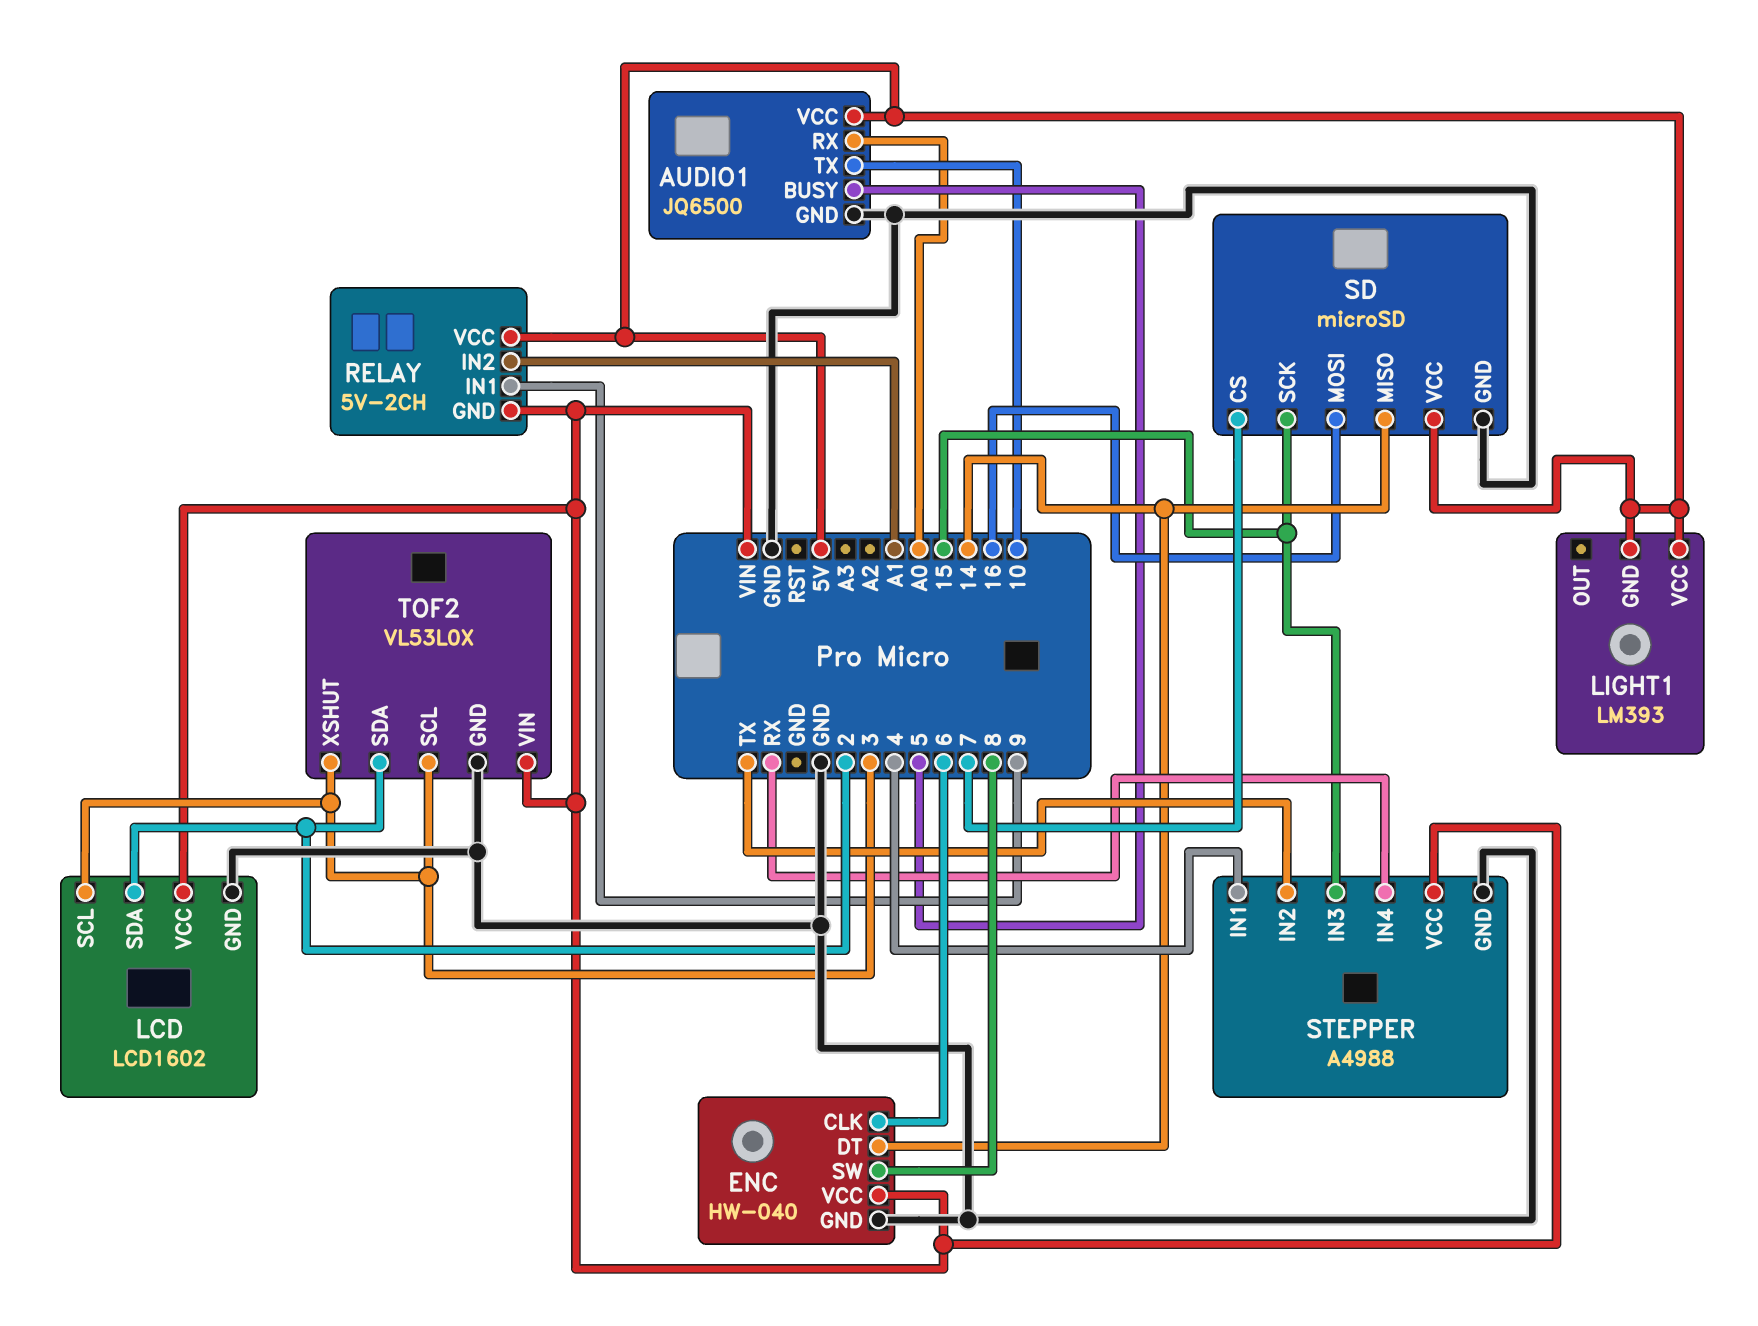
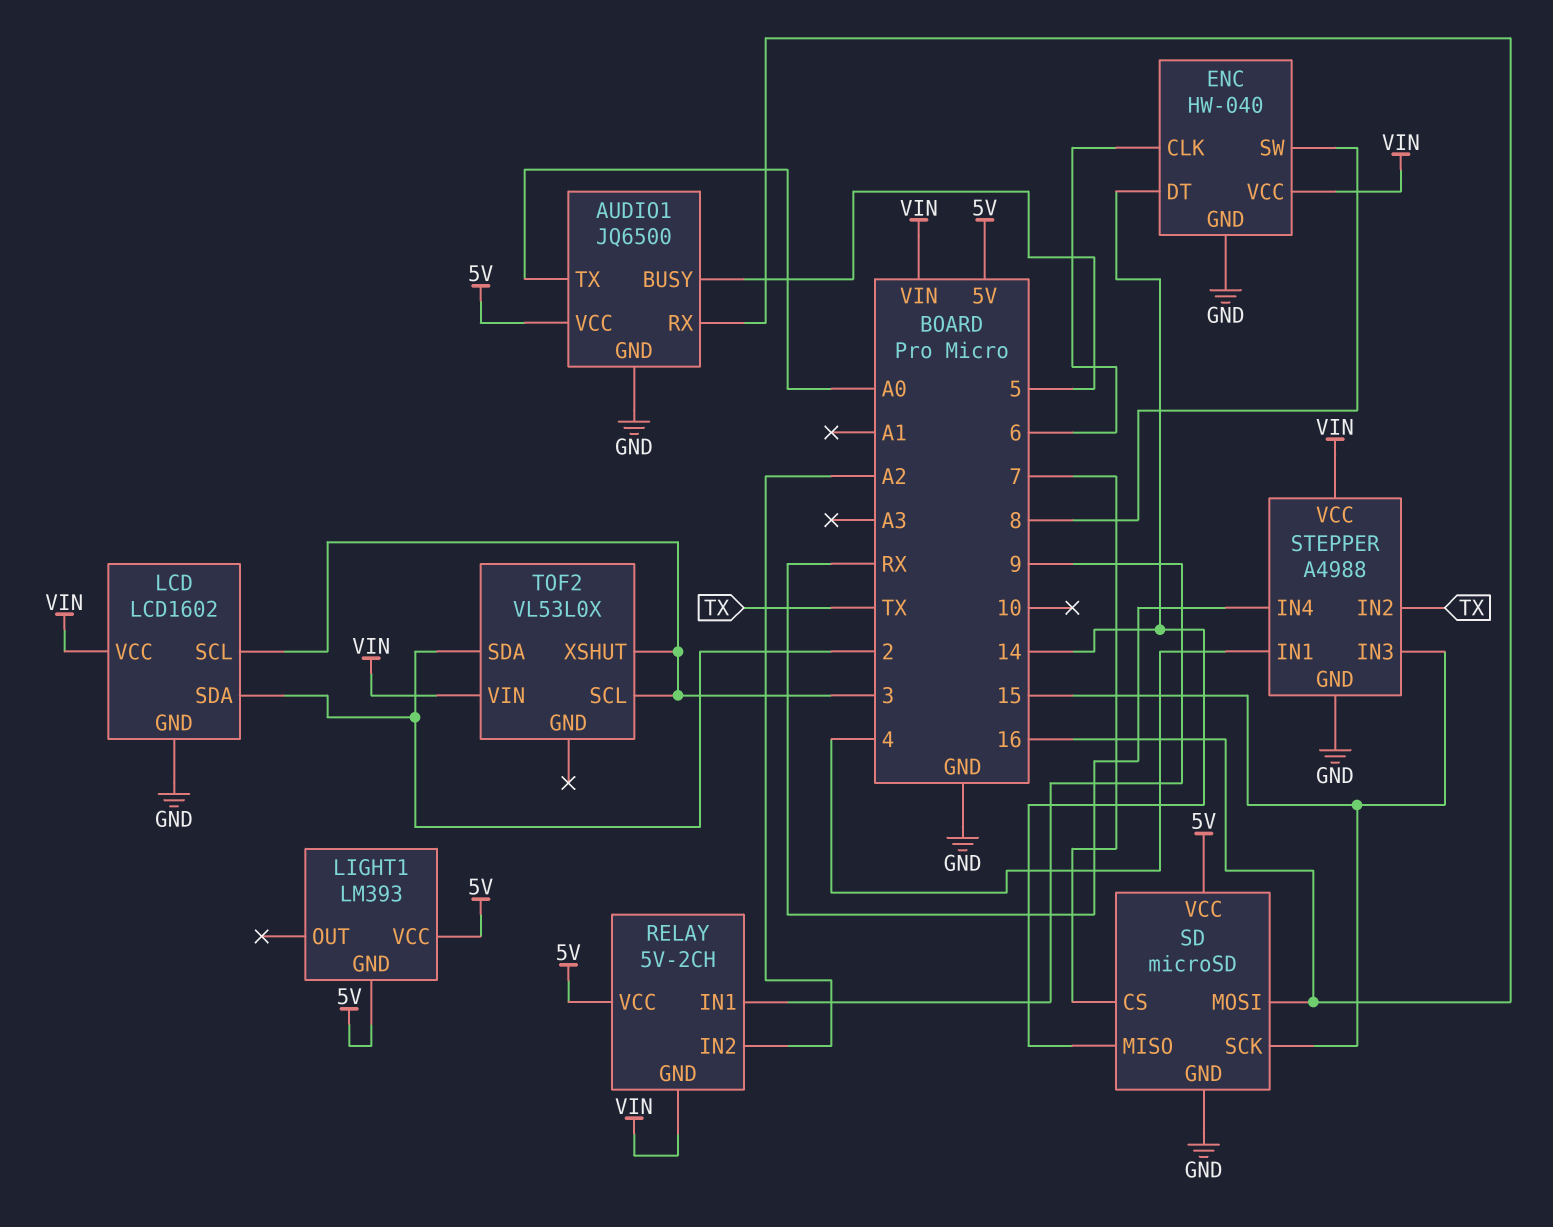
AUDIO1 pin RX: A0 -> 16
AUDIO1 pin TX: 10 -> A0
RELAY pin IN2: A1 -> A2
TOF2 pin GND: GND -> none

